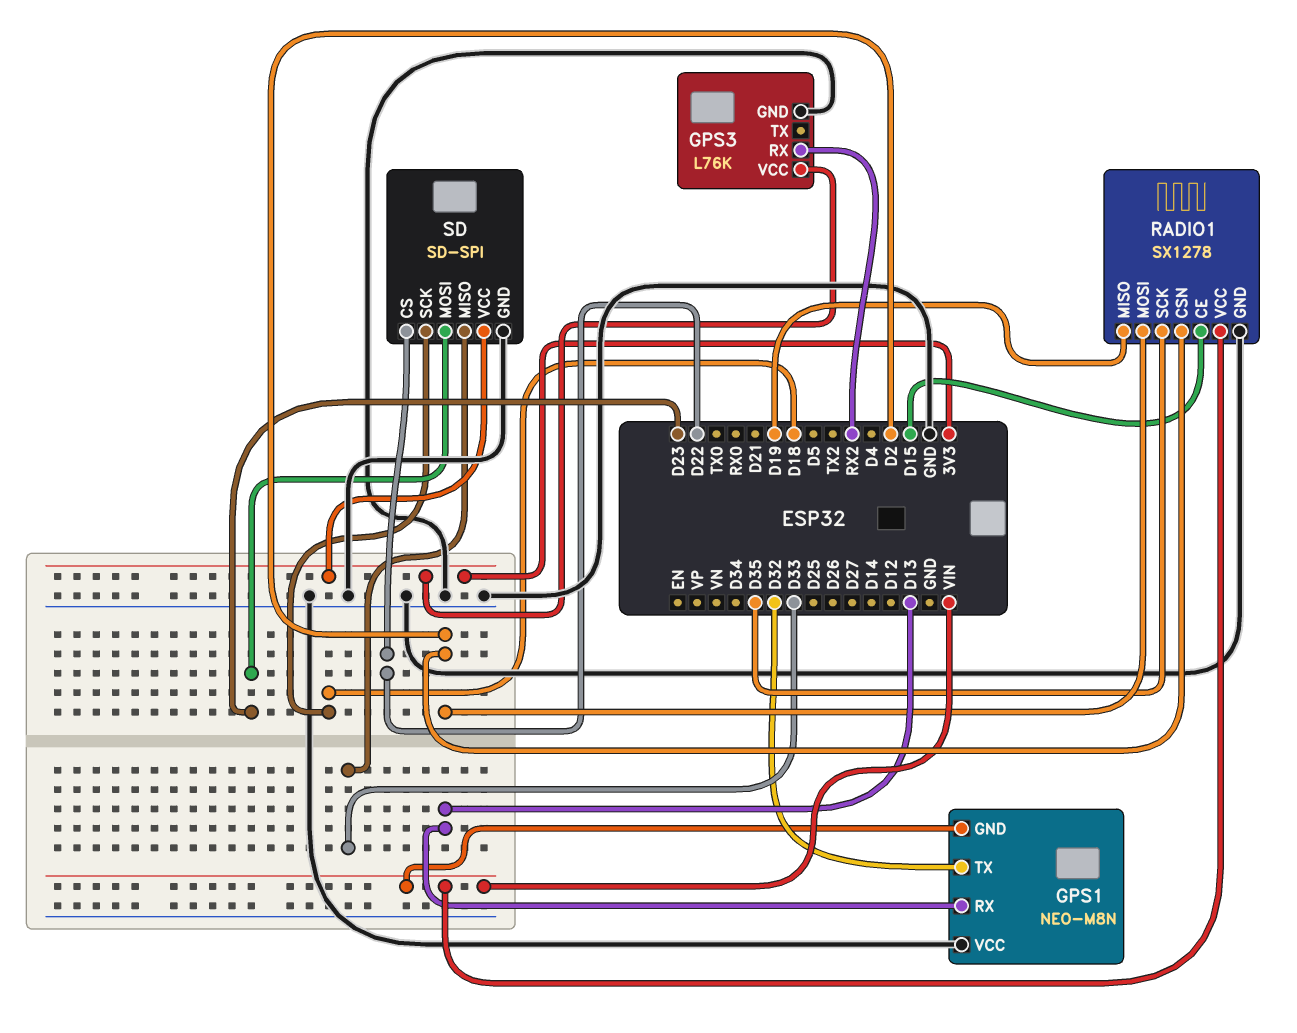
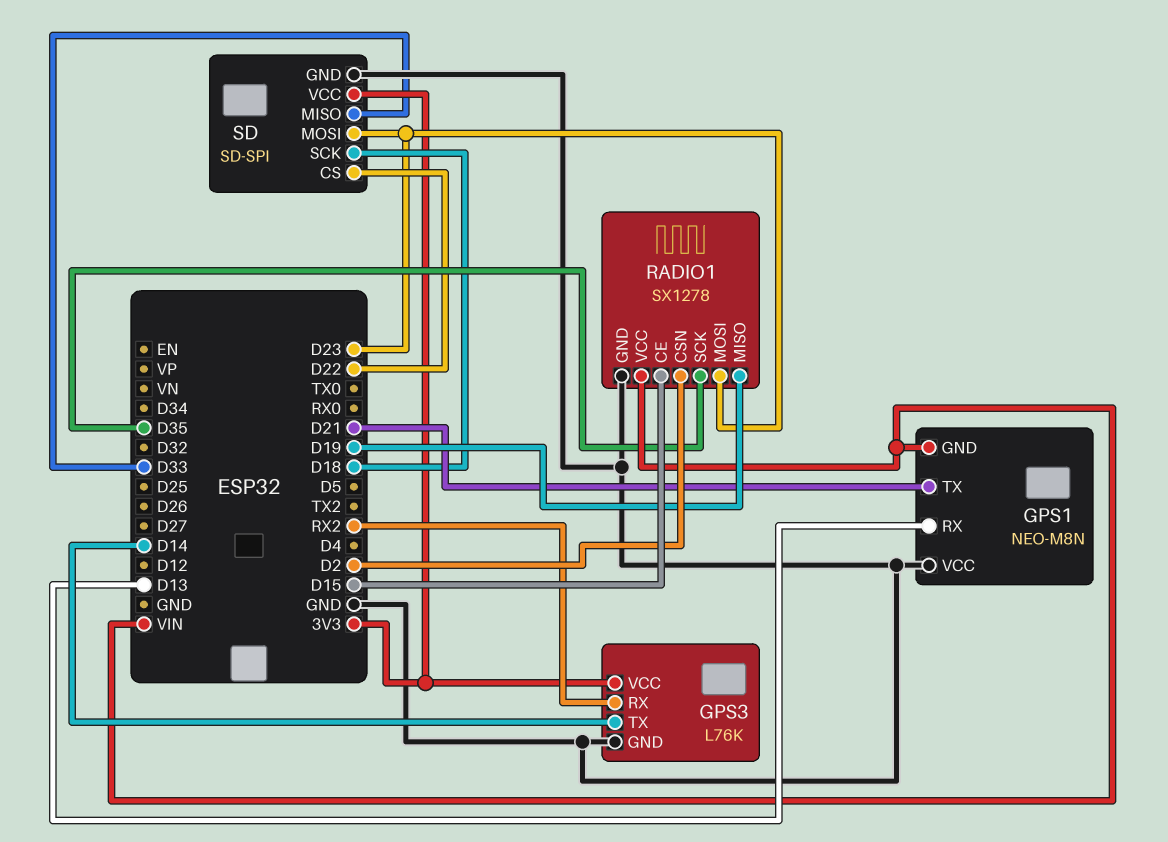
GPS1 pin TX: D32 -> D21
GPS3 pin TX: none -> D14
RADIO1 pin MOSI: D2 -> D23

